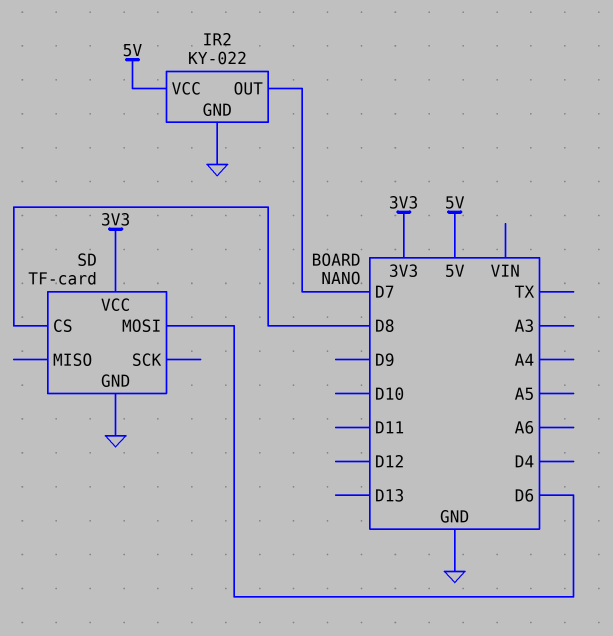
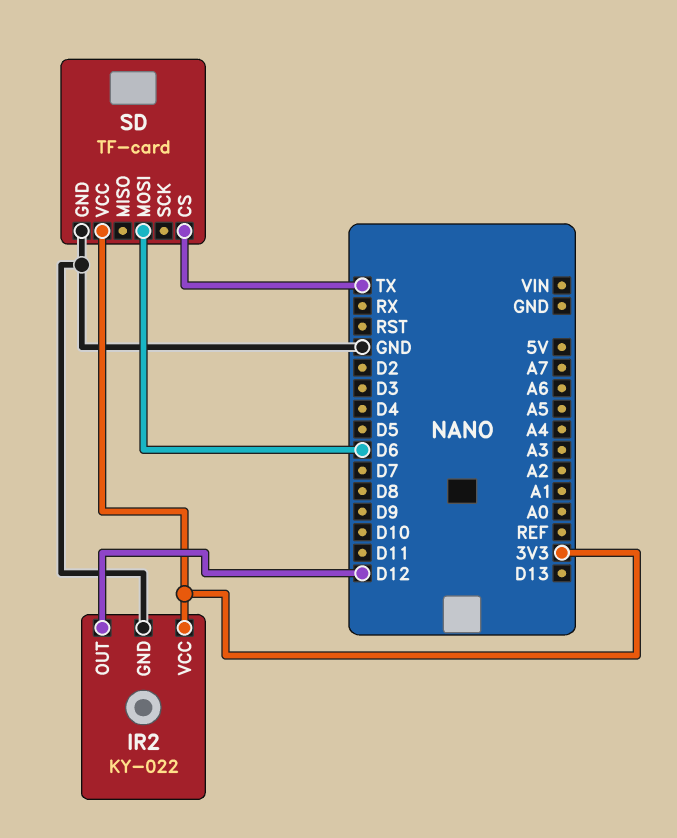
IR2 pin OUT: D7 -> D12
IR2 pin VCC: 5V -> 3V3
SD pin CS: D8 -> TX

